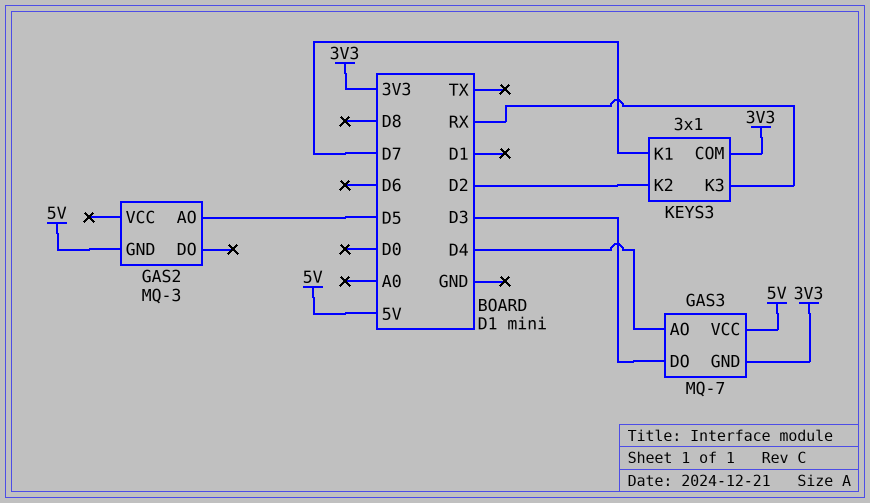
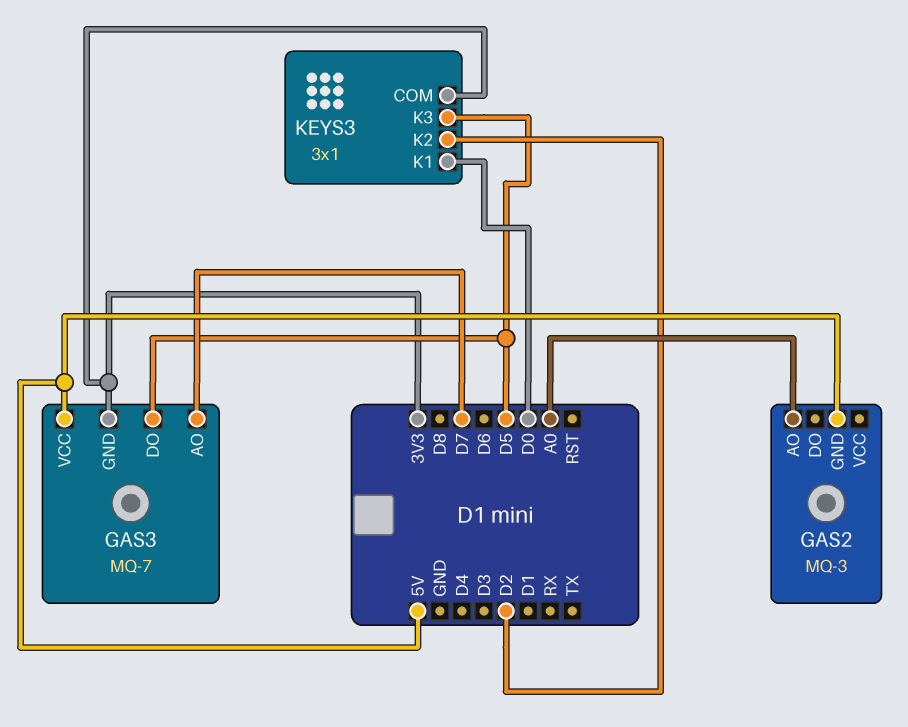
GAS2 pin AO: D5 -> A0
GAS3 pin AO: D4 -> D7
GAS3 pin DO: D3 -> D5
KEYS3 pin K1: D7 -> D0
KEYS3 pin K3: RX -> D5

